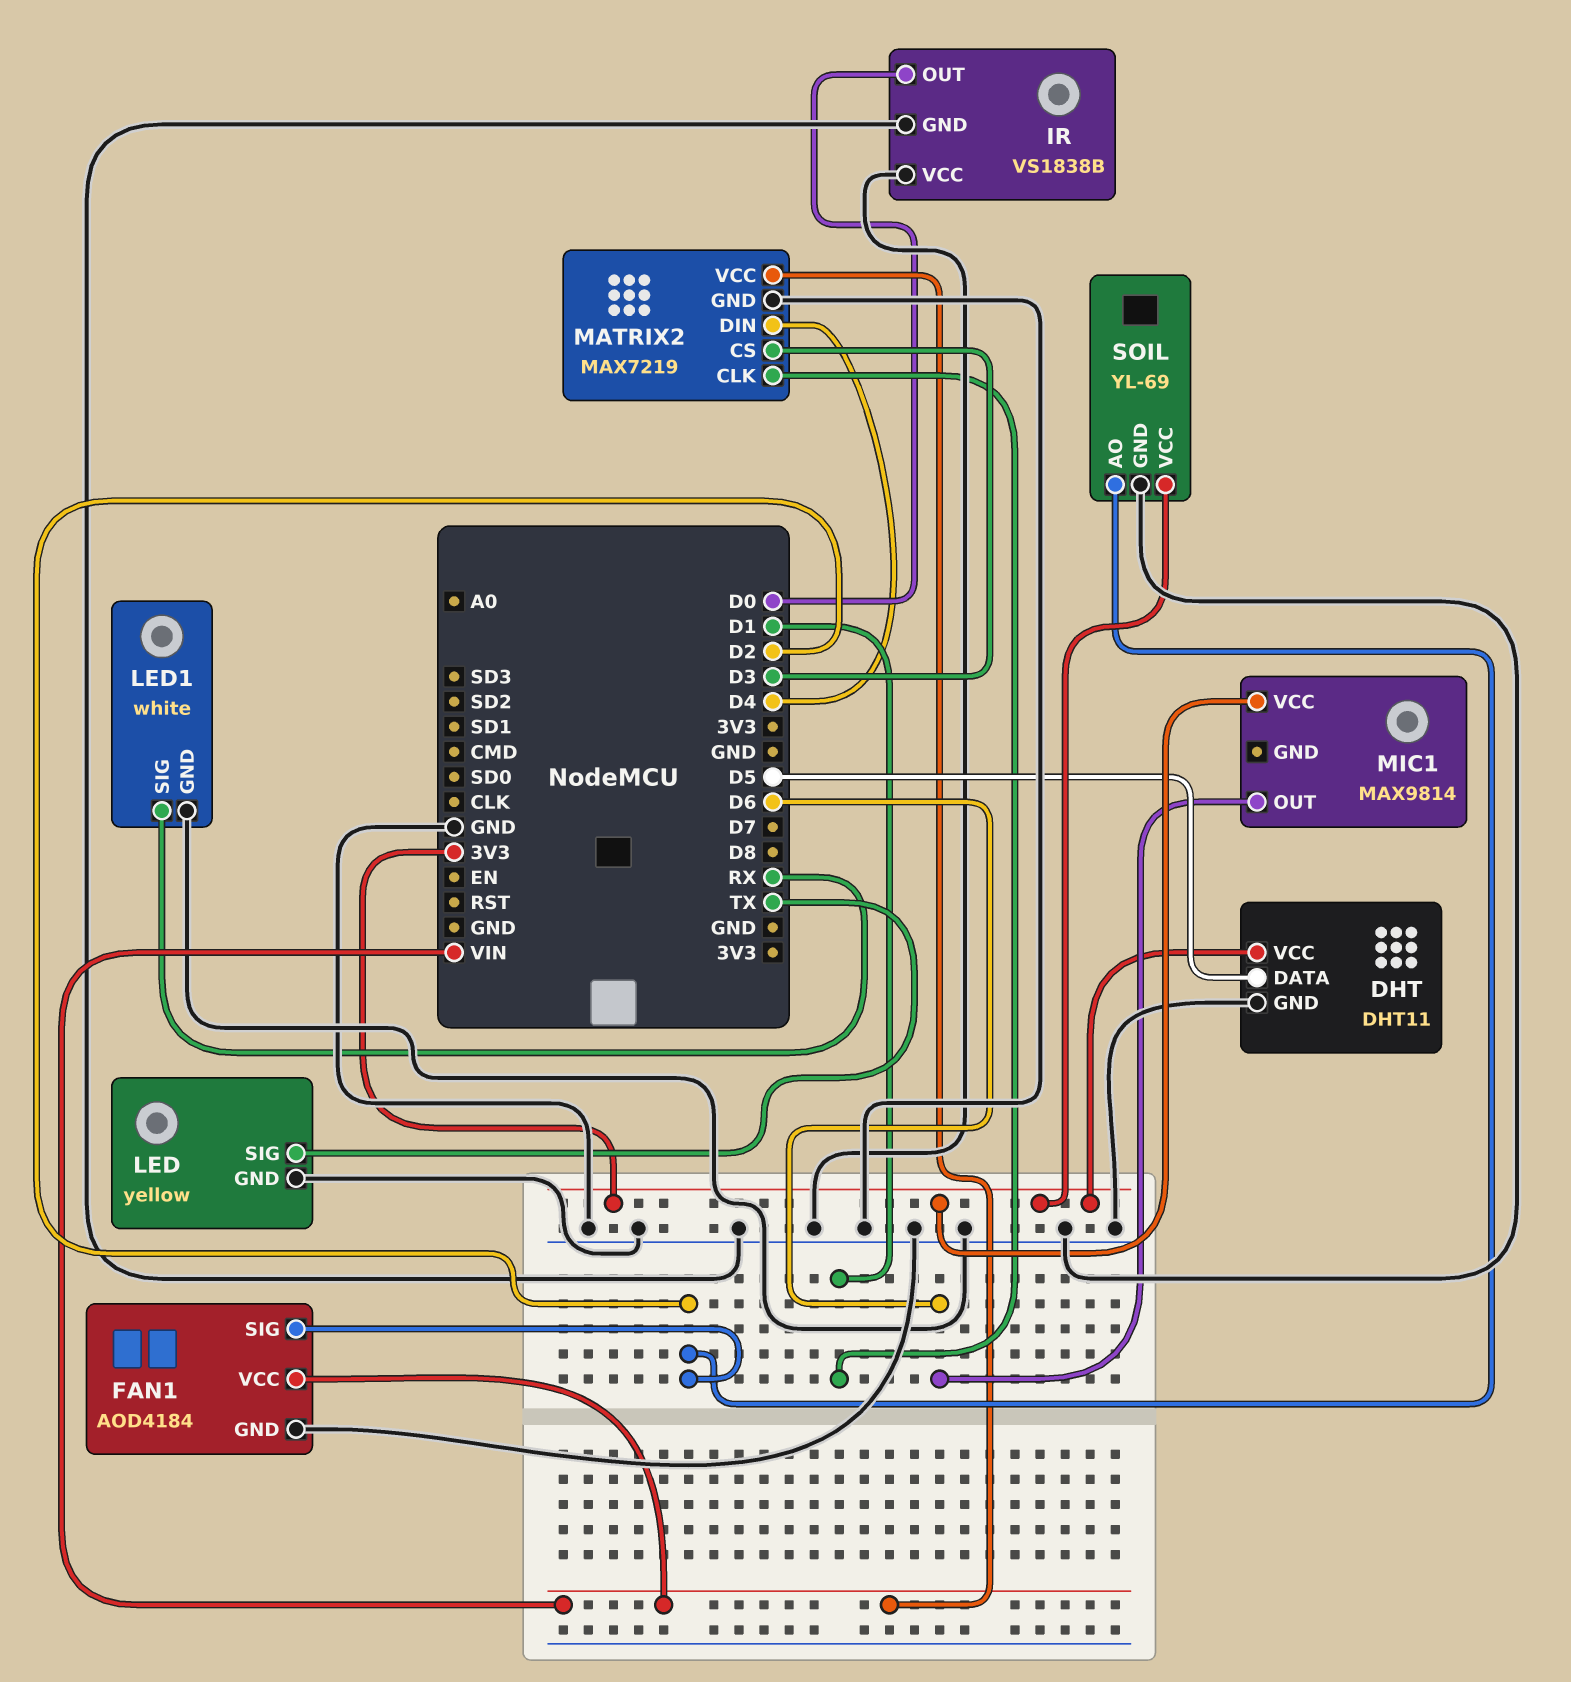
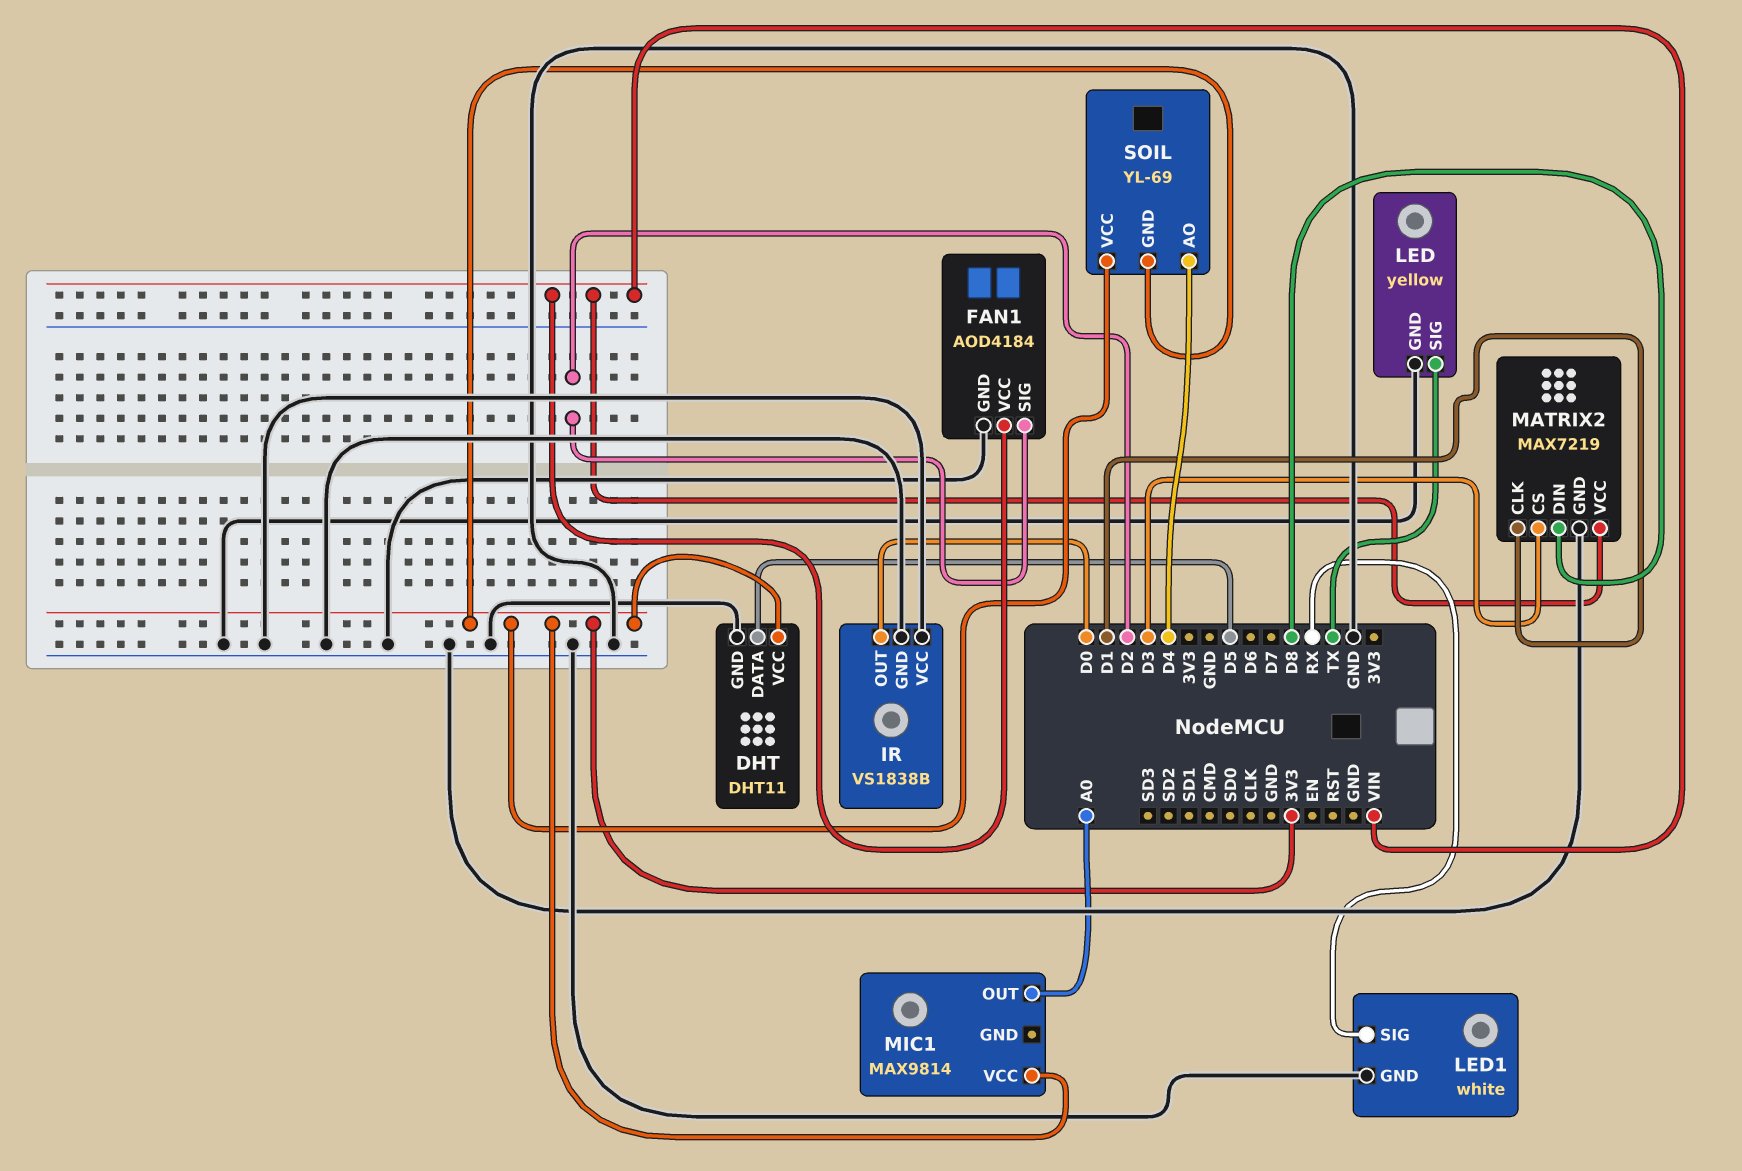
MATRIX2 pin DIN: D4 -> D8
MIC1 pin OUT: D6 -> A0
SOIL pin AO: D2 -> D4
SOIL pin GND: GND -> 3V3

